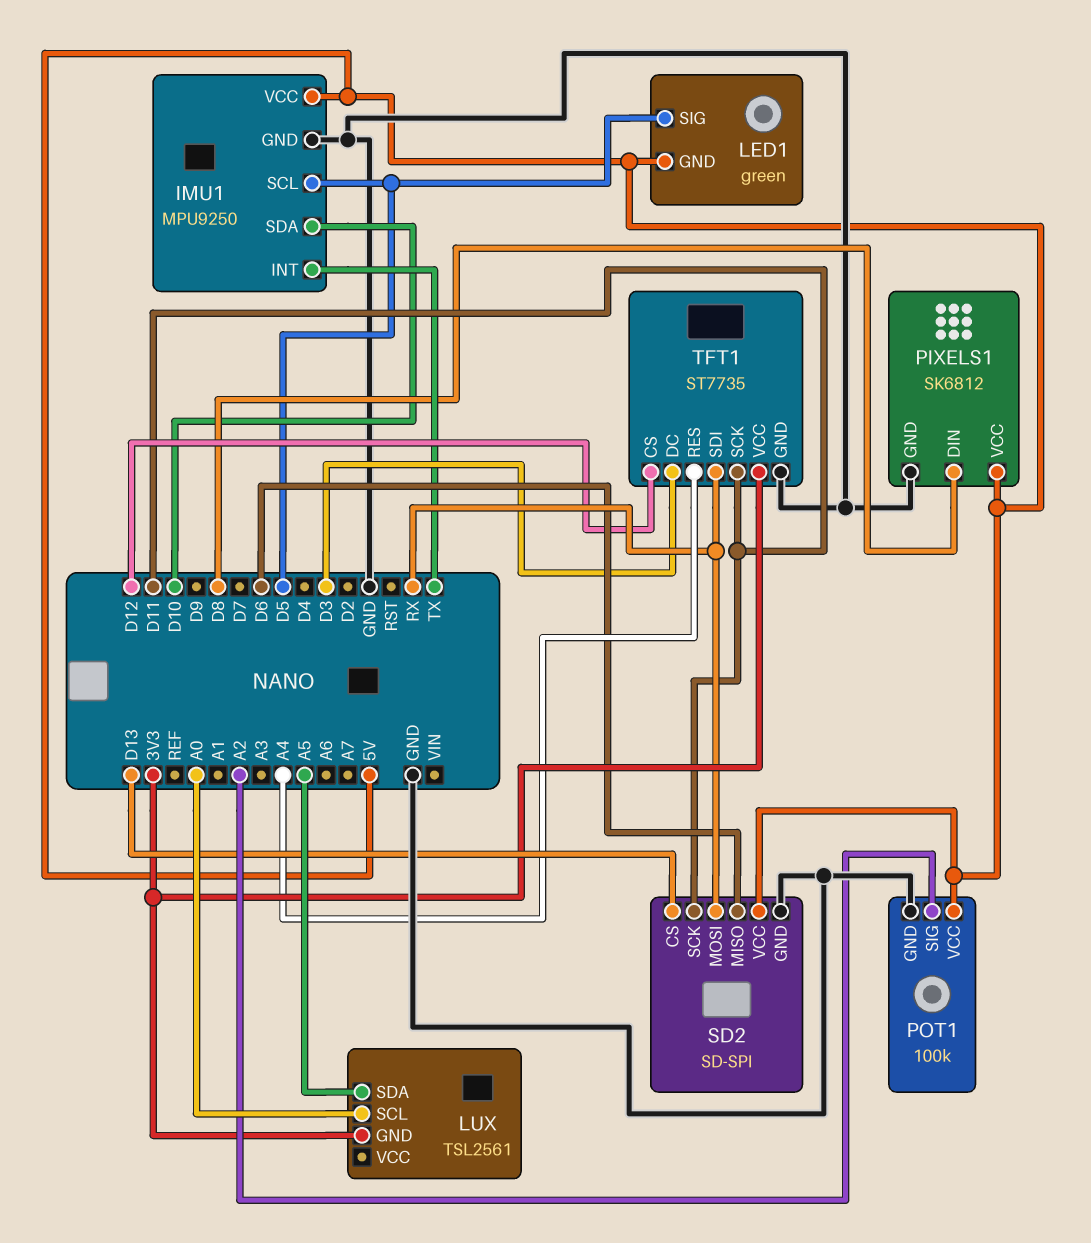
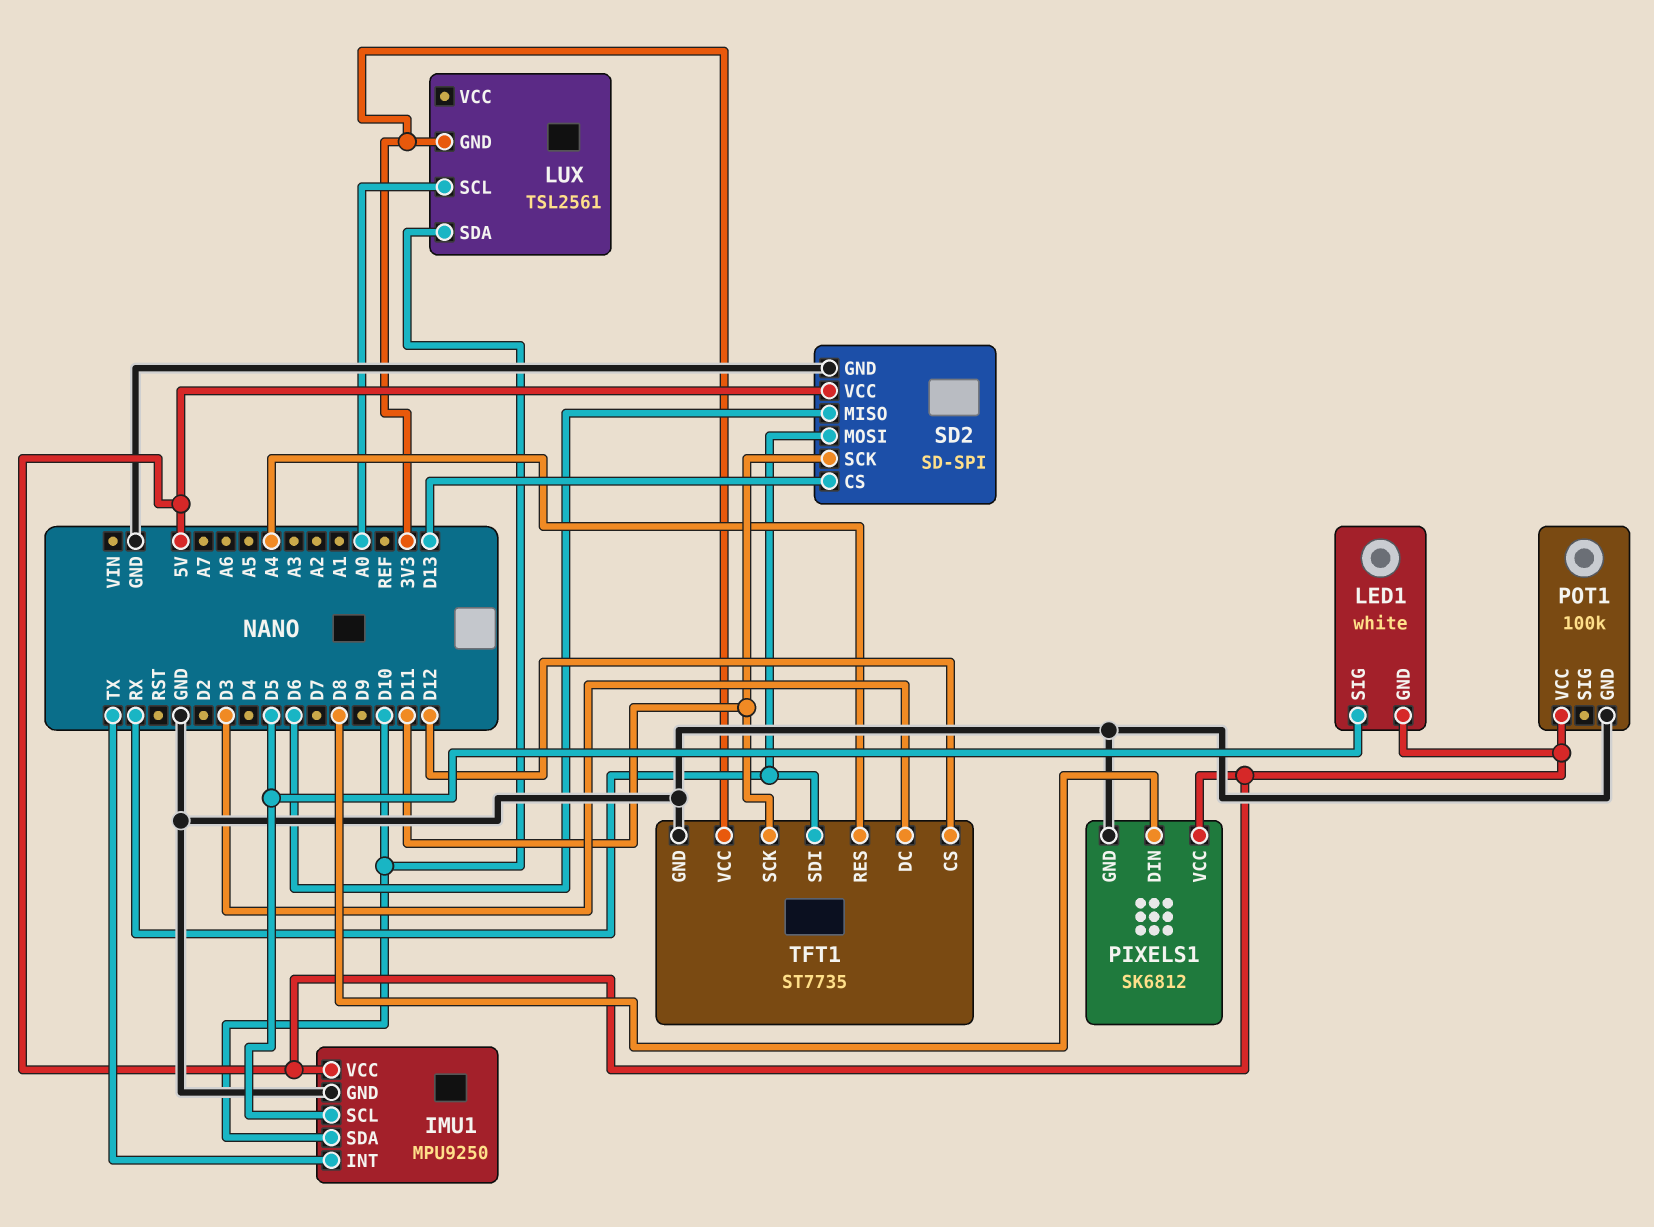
LED1: green -> white
LUX pin SDA: A5 -> D10
POT1 pin SIG: A2 -> none

